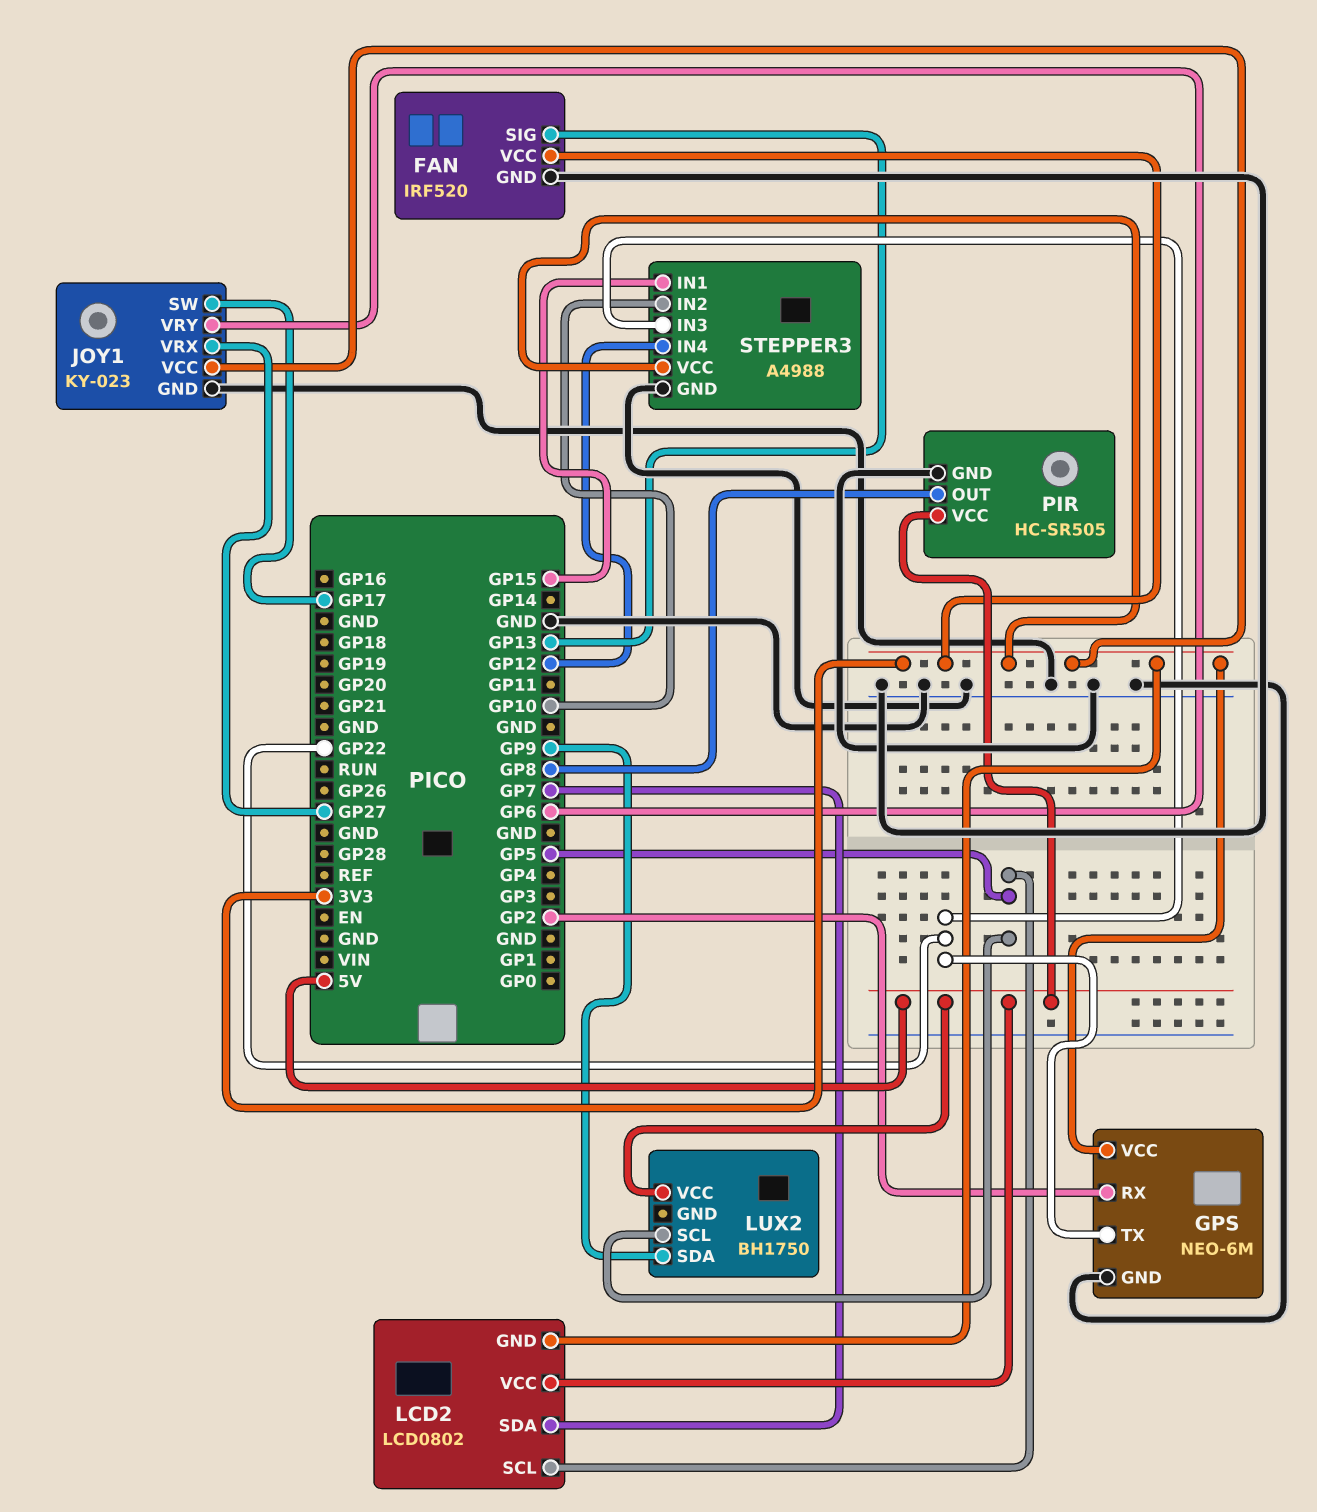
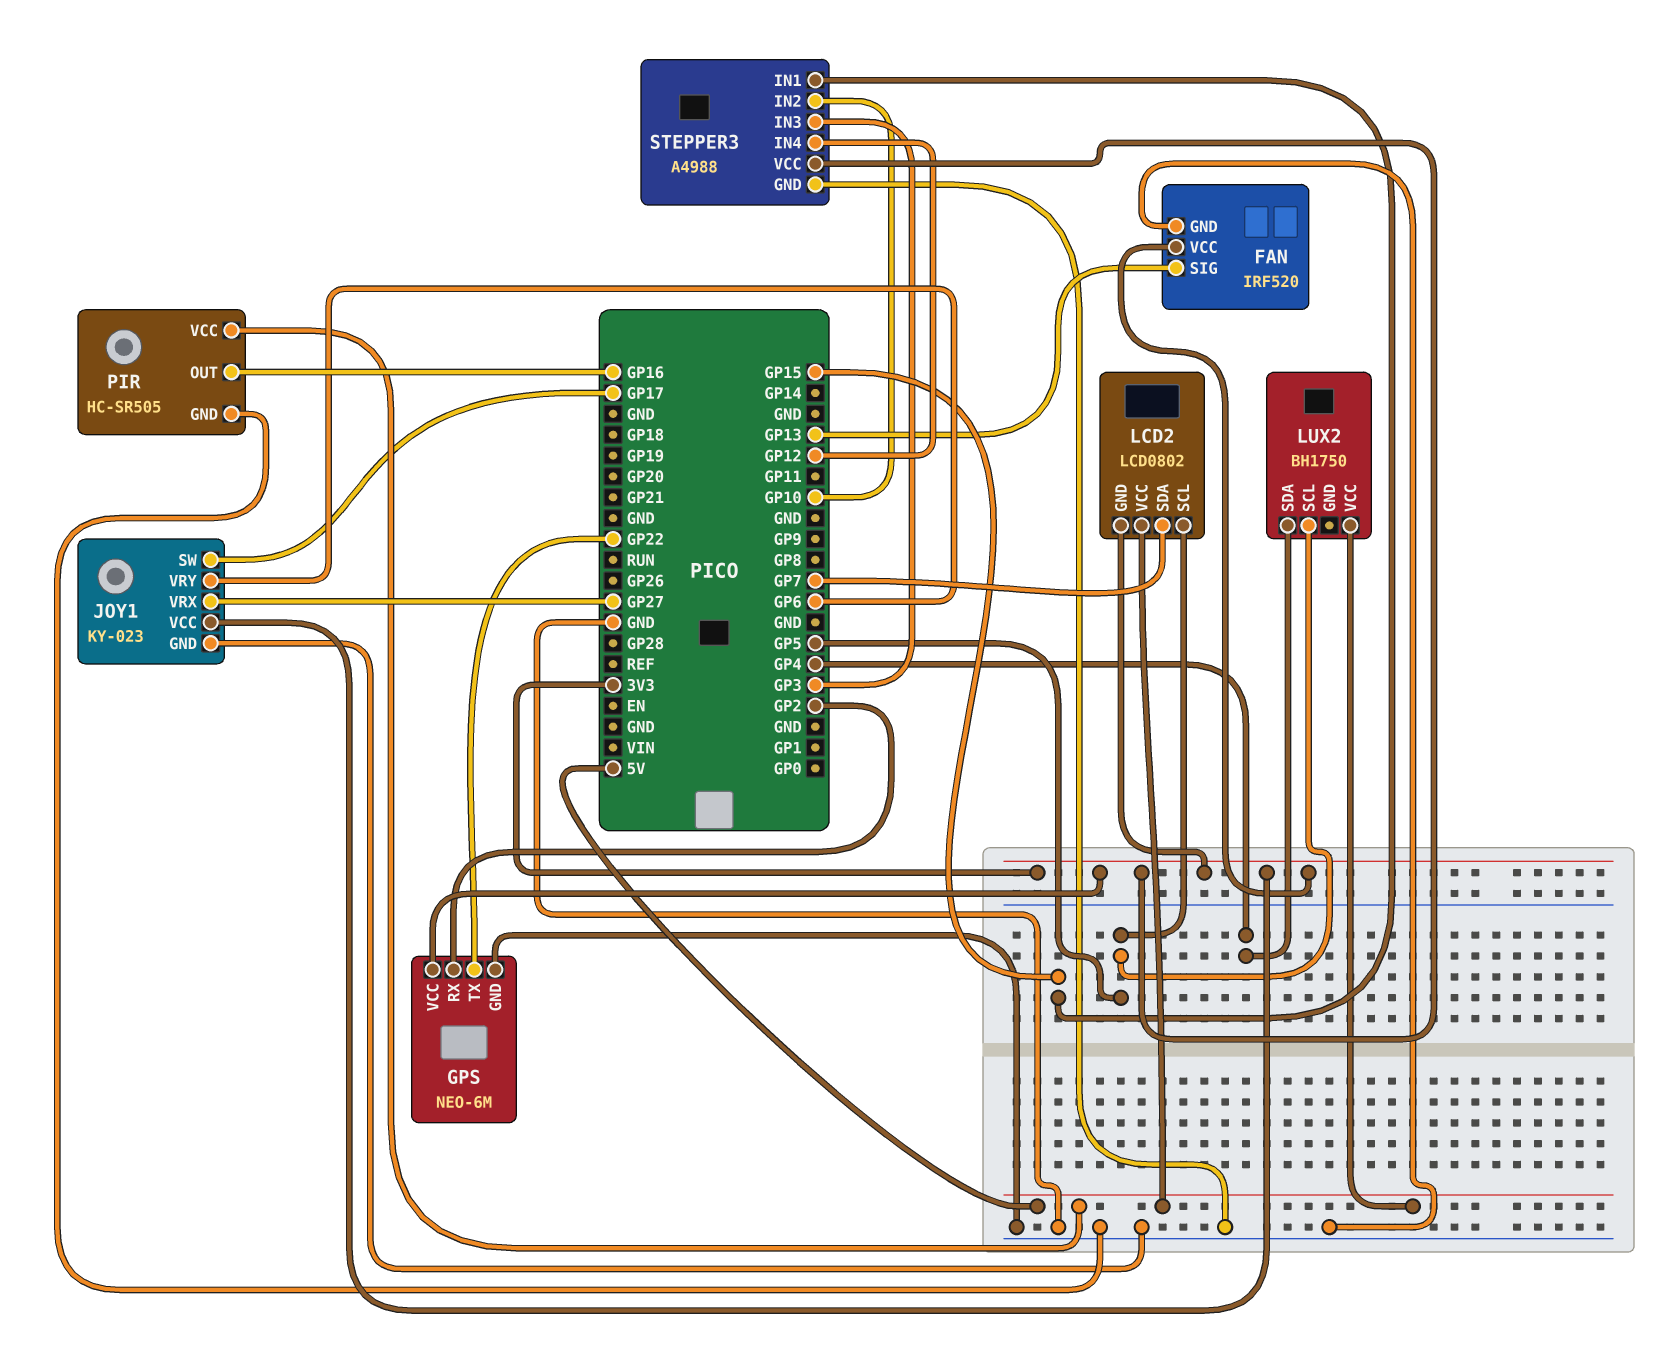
LUX2 pin SDA: GP9 -> GP4
PIR pin OUT: GP8 -> GP16
STEPPER3 pin IN3: GP22 -> GP3

